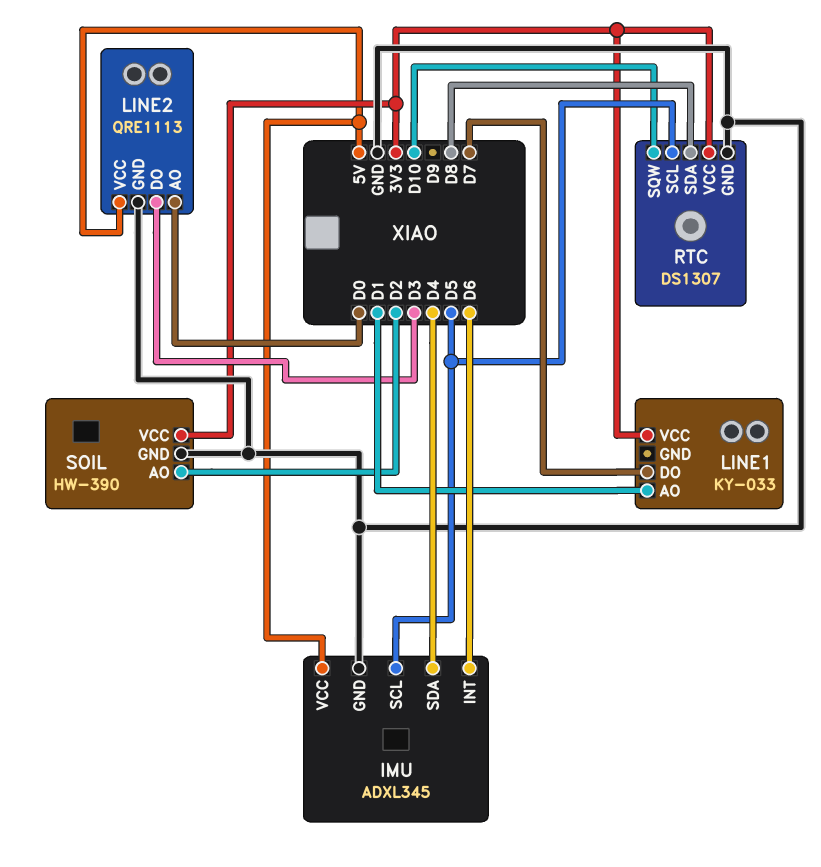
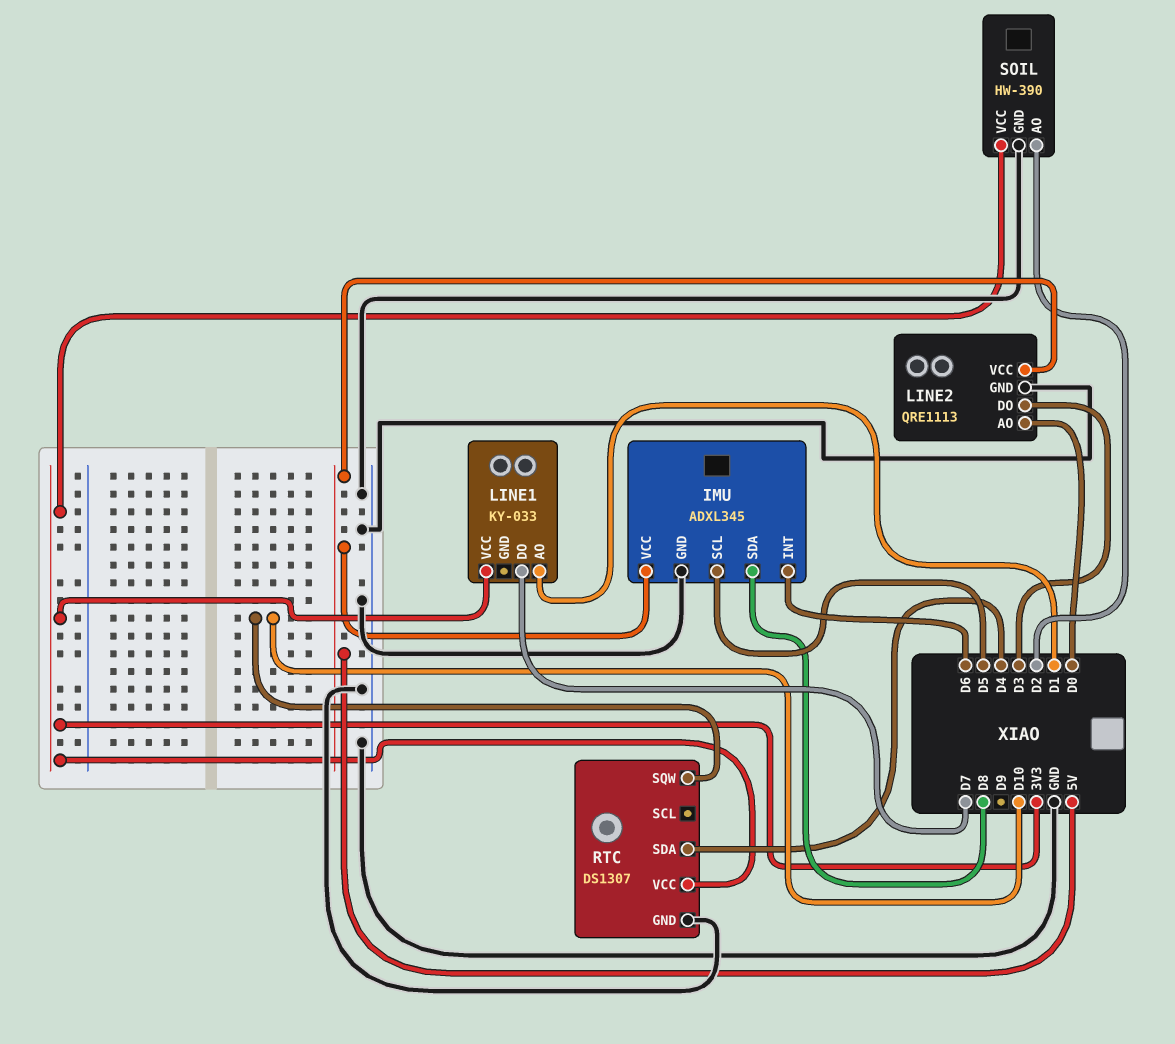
IMU pin SDA: D4 -> D8
RTC pin SCL: D5 -> none
RTC pin SDA: D8 -> D4

